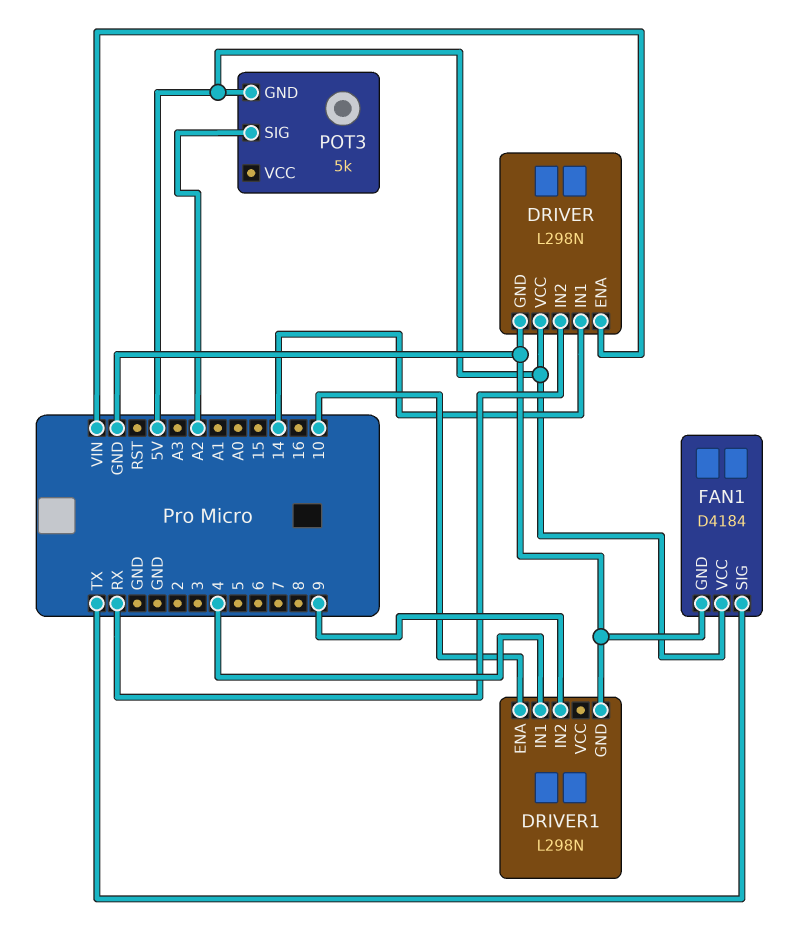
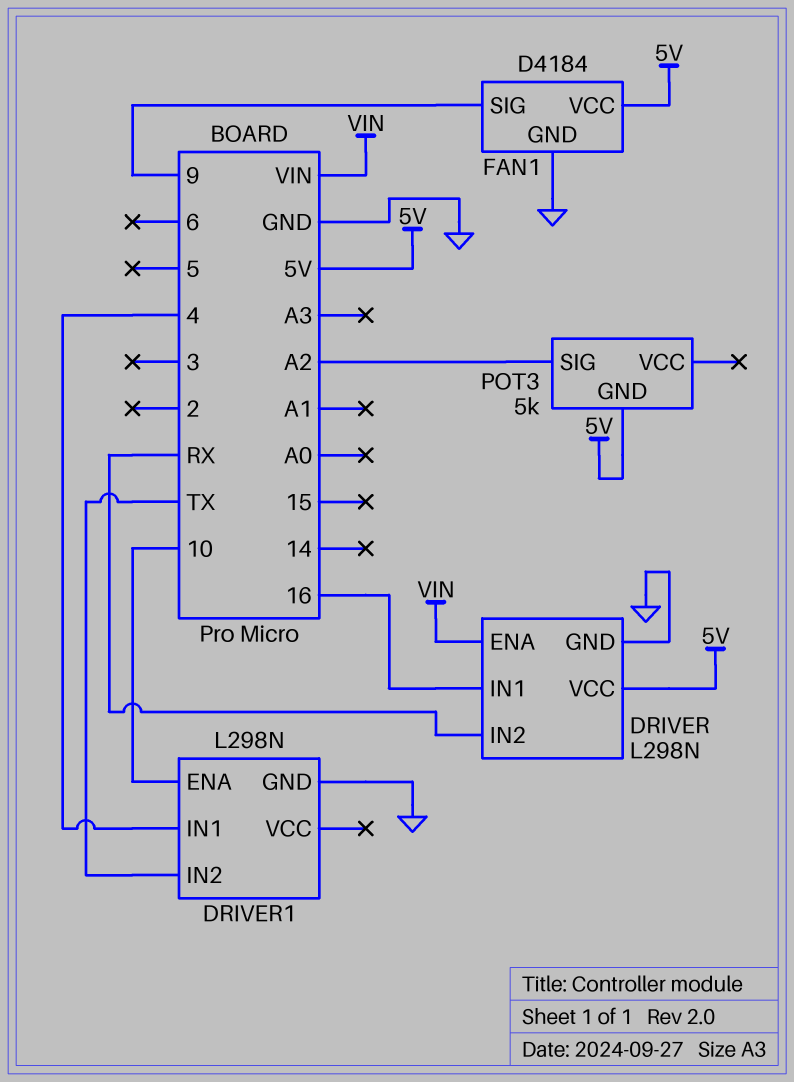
DRIVER pin IN1: 14 -> 16
DRIVER1 pin IN2: 9 -> TX
FAN1 pin SIG: TX -> 9

